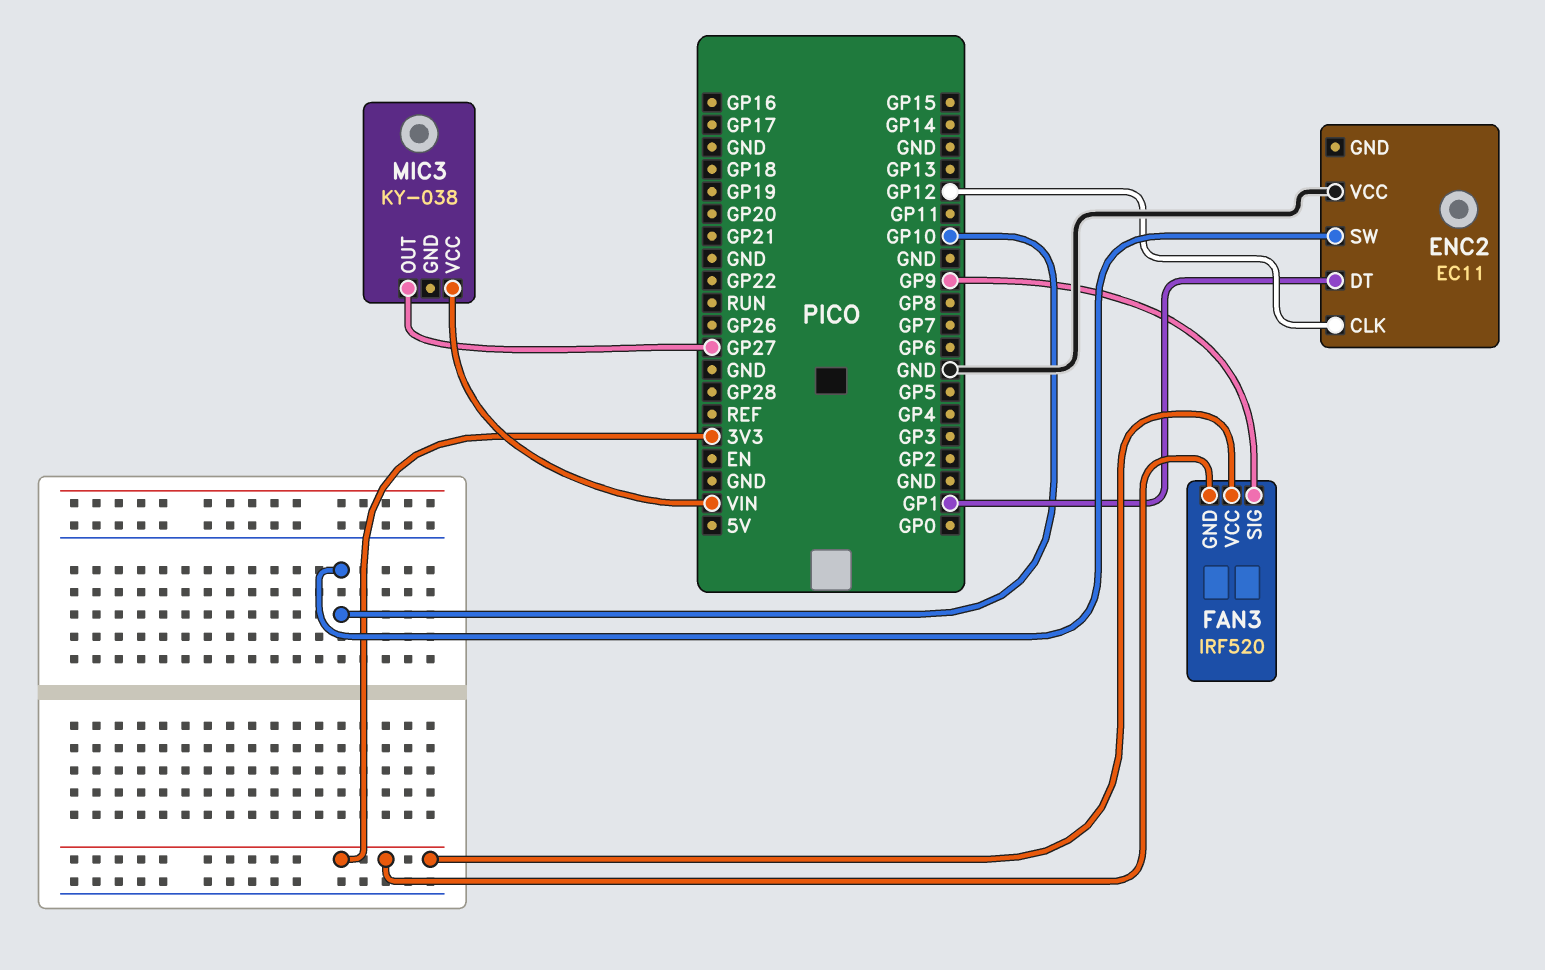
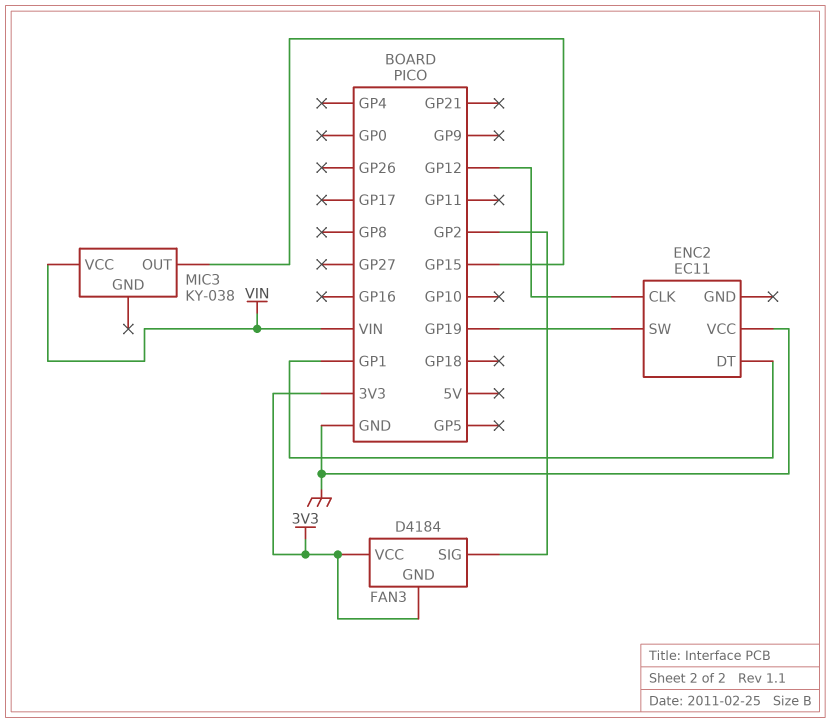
ENC2 pin SW: GP10 -> GP19
FAN3: IRF520 -> D4184
FAN3 pin SIG: GP9 -> GP2
MIC3 pin OUT: GP27 -> GP15

